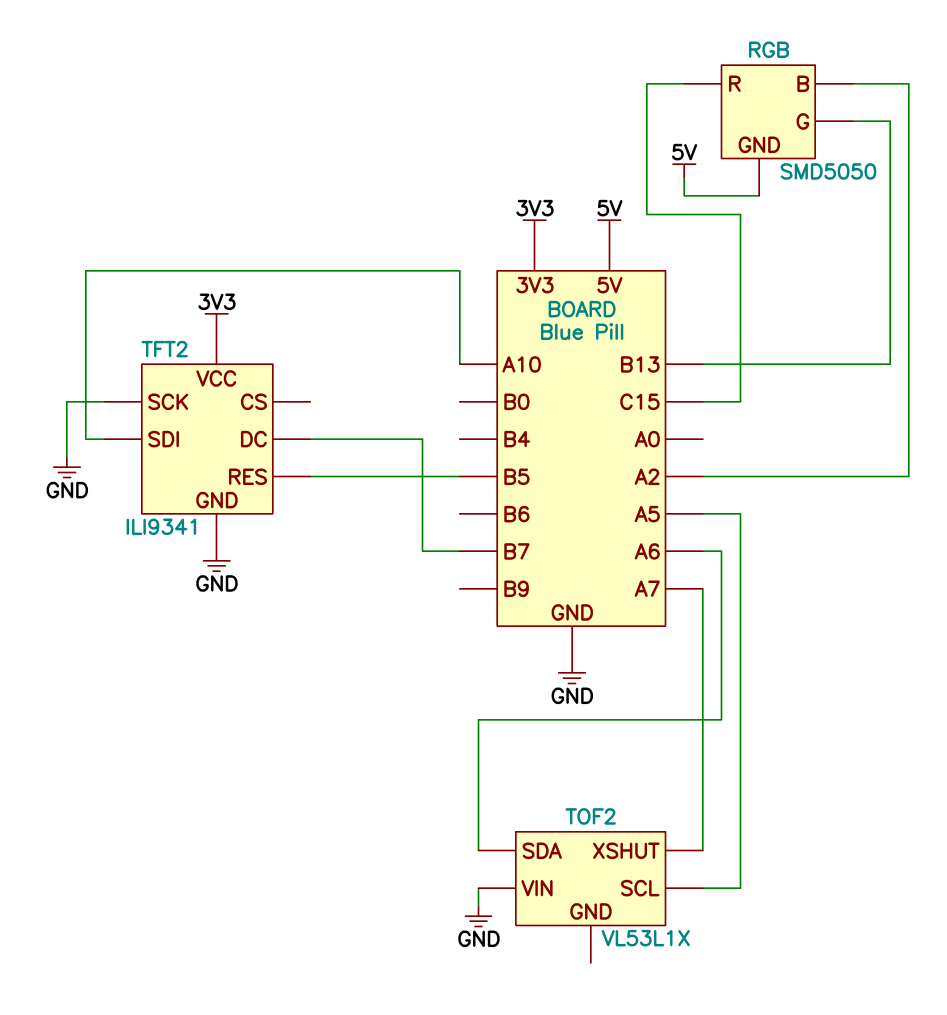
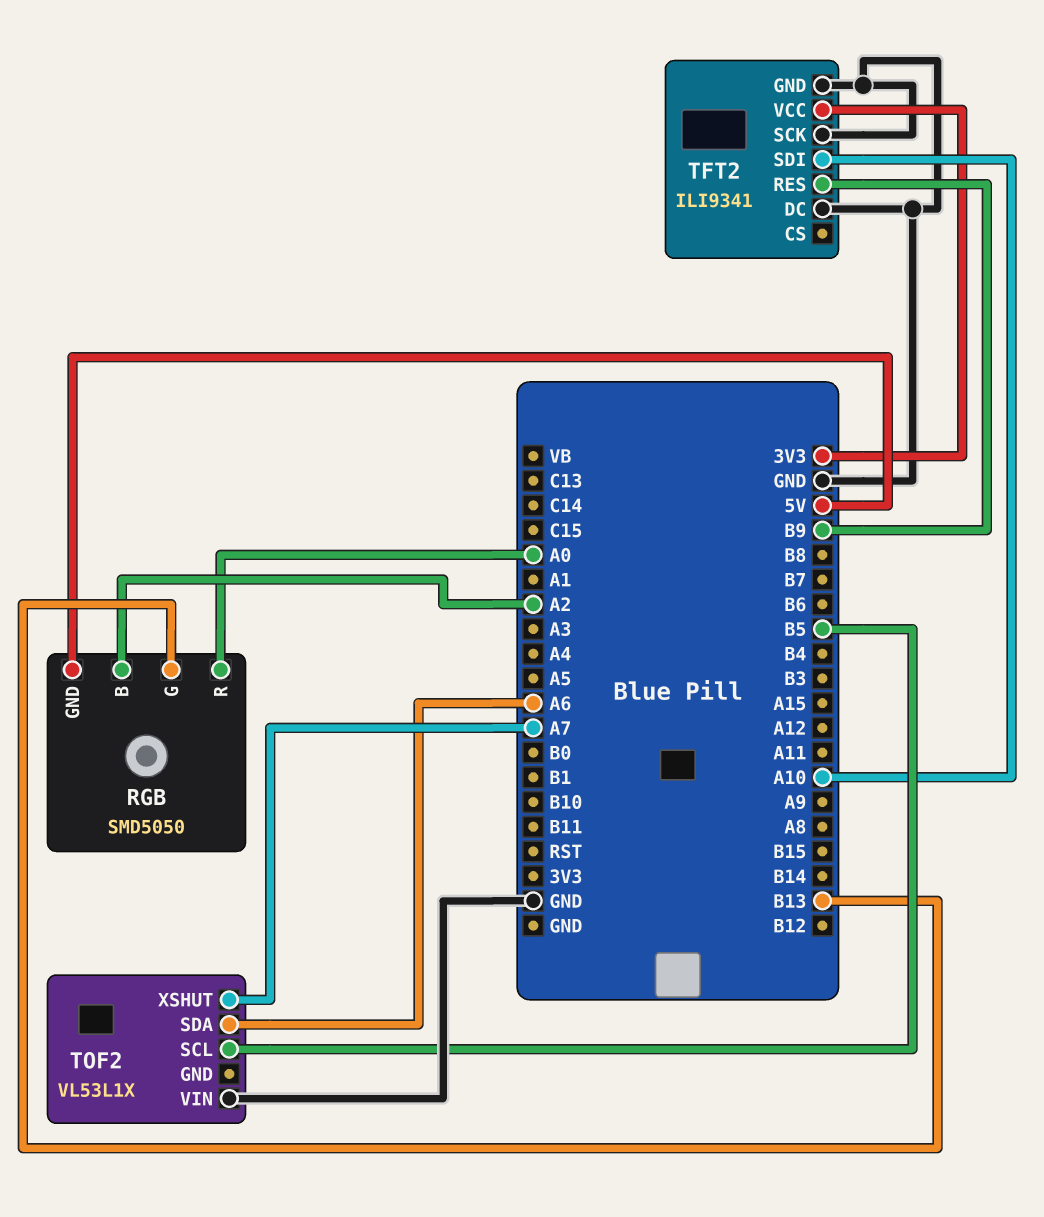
RGB pin R: C15 -> A0
TFT2 pin DC: B7 -> GND
TFT2 pin RES: B5 -> B9
TOF2 pin SCL: A5 -> B5

